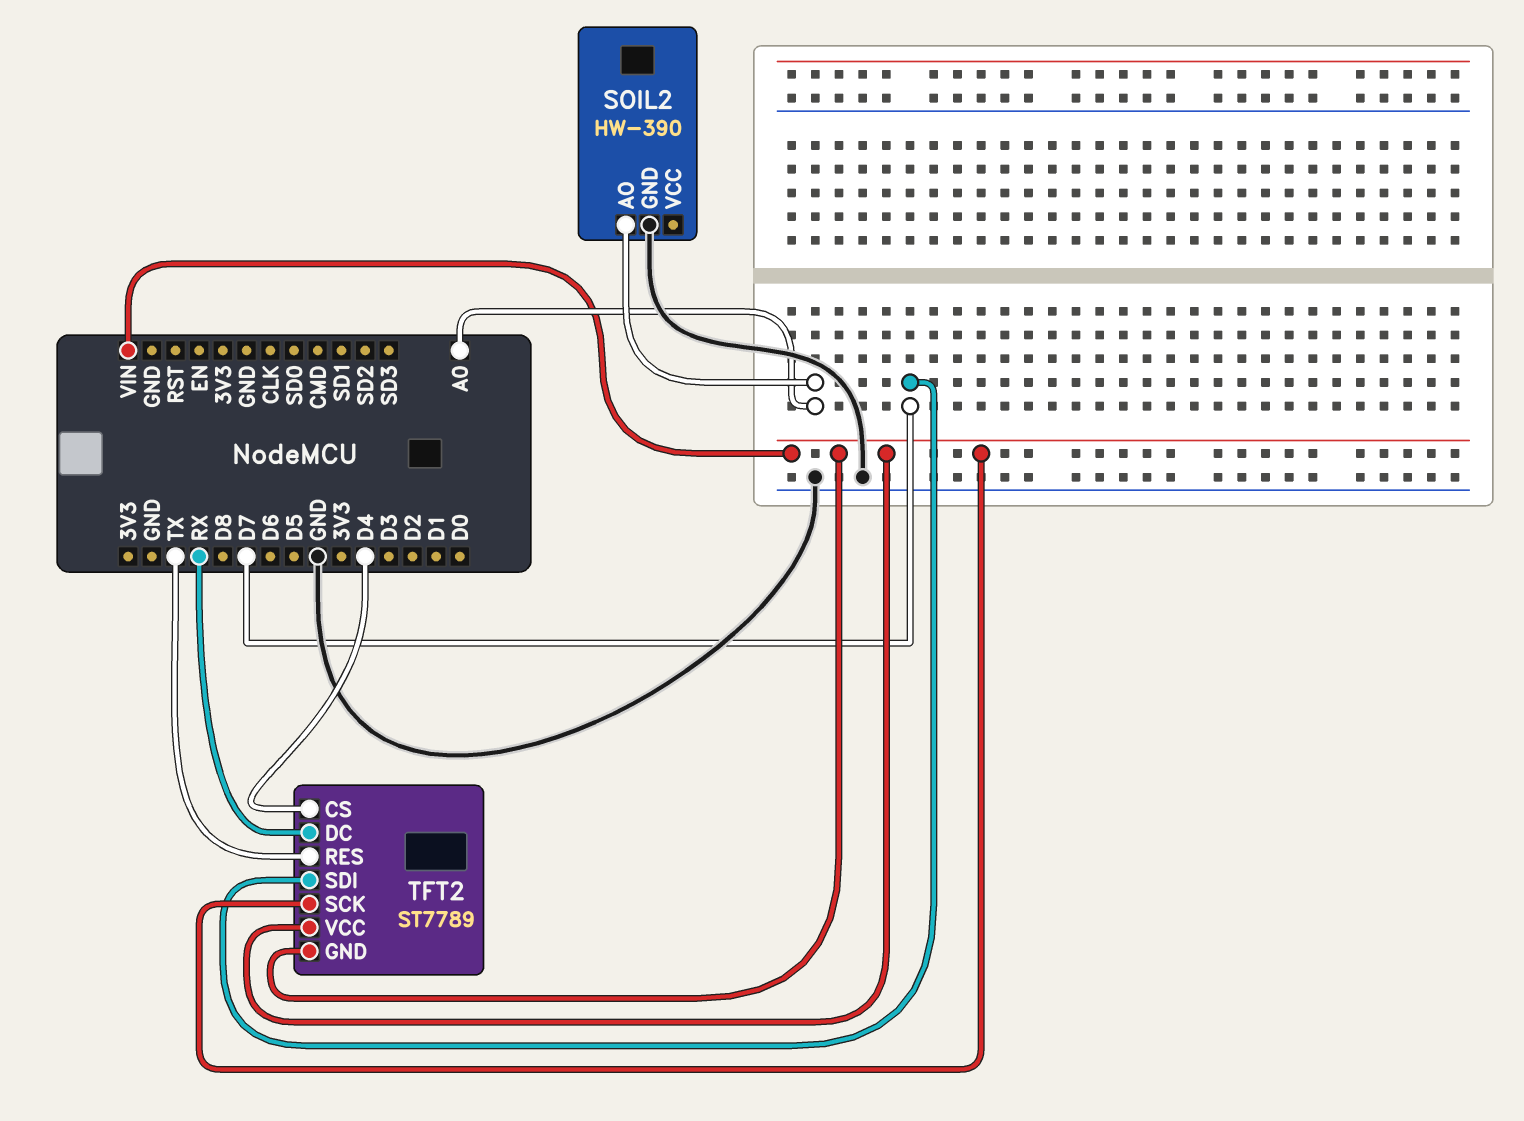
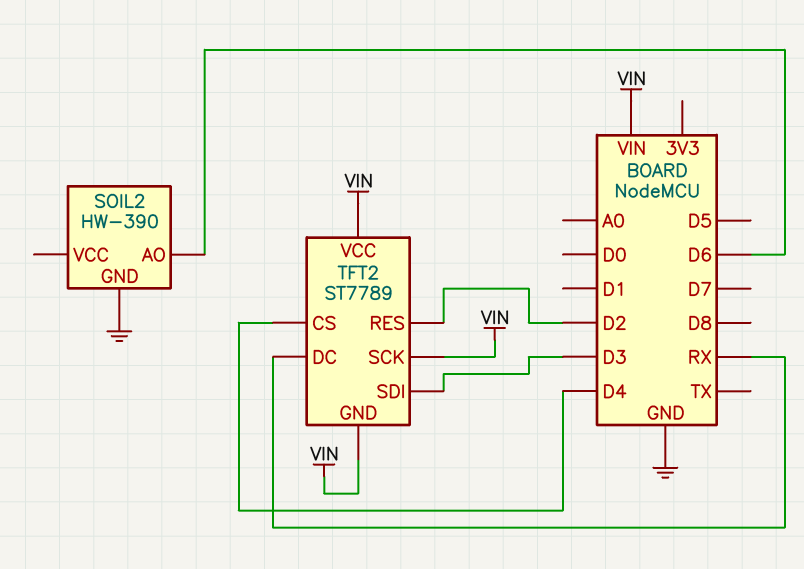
SOIL2 pin AO: A0 -> D6
TFT2 pin RES: TX -> D2
TFT2 pin SDI: D7 -> D3

